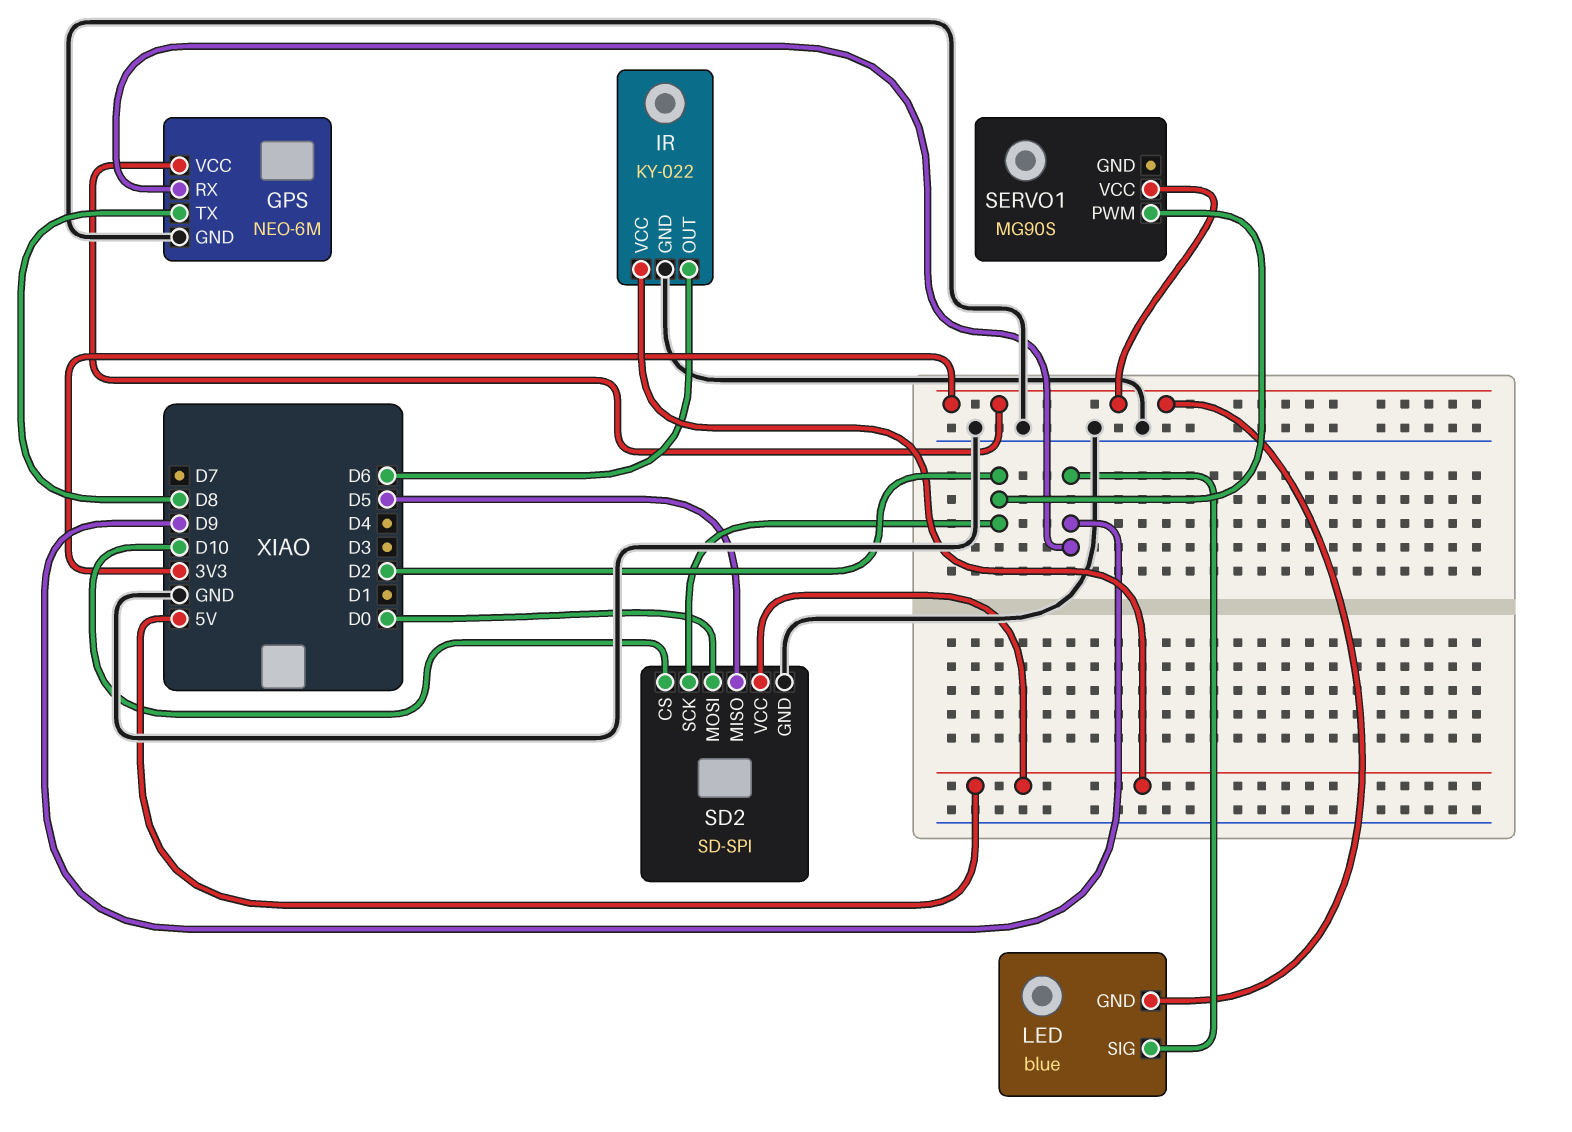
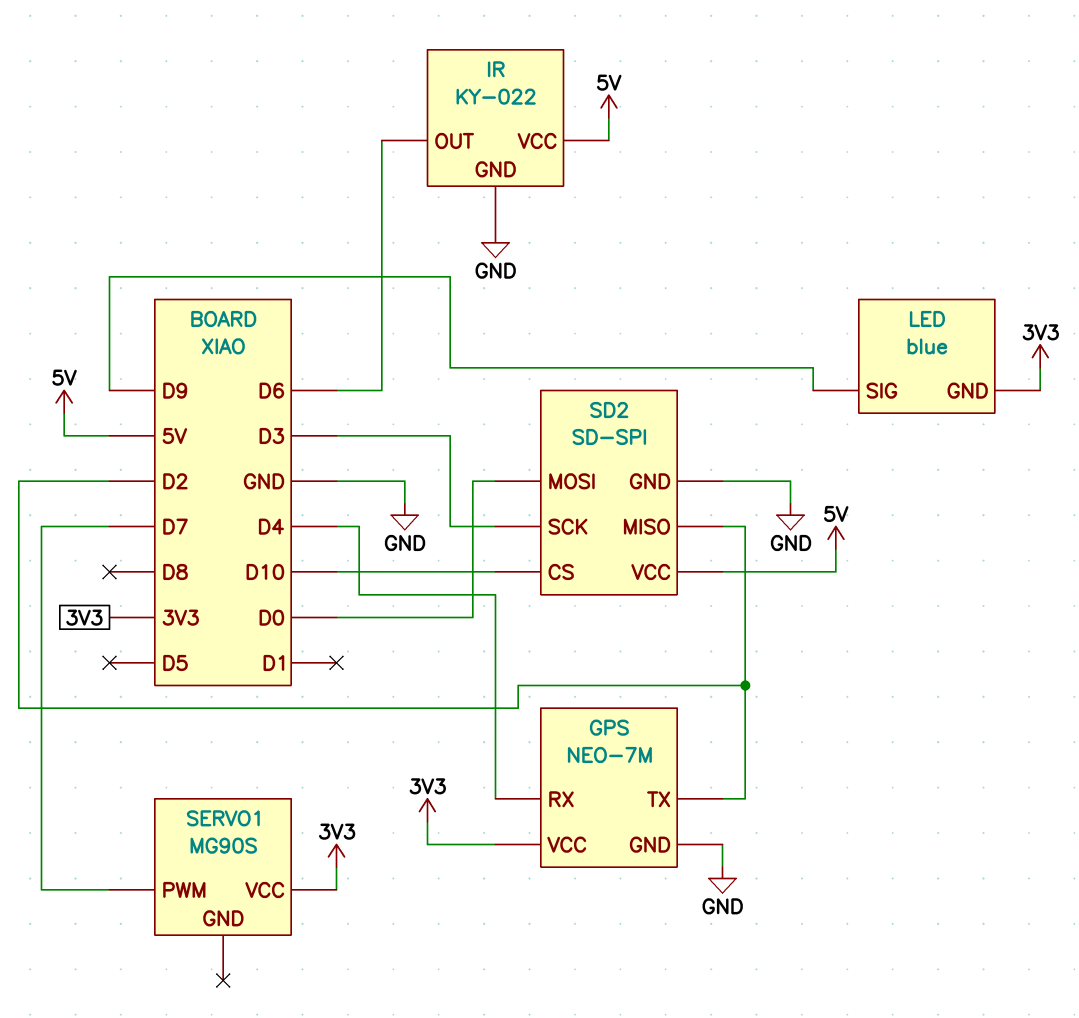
GPS: NEO-6M -> NEO-7M
GPS pin RX: D9 -> D4
GPS pin TX: D8 -> D2
SD2 pin MISO: D5 -> D2
SD2 pin SCK: D2 -> D3
SERVO1 pin PWM: D2 -> D7

